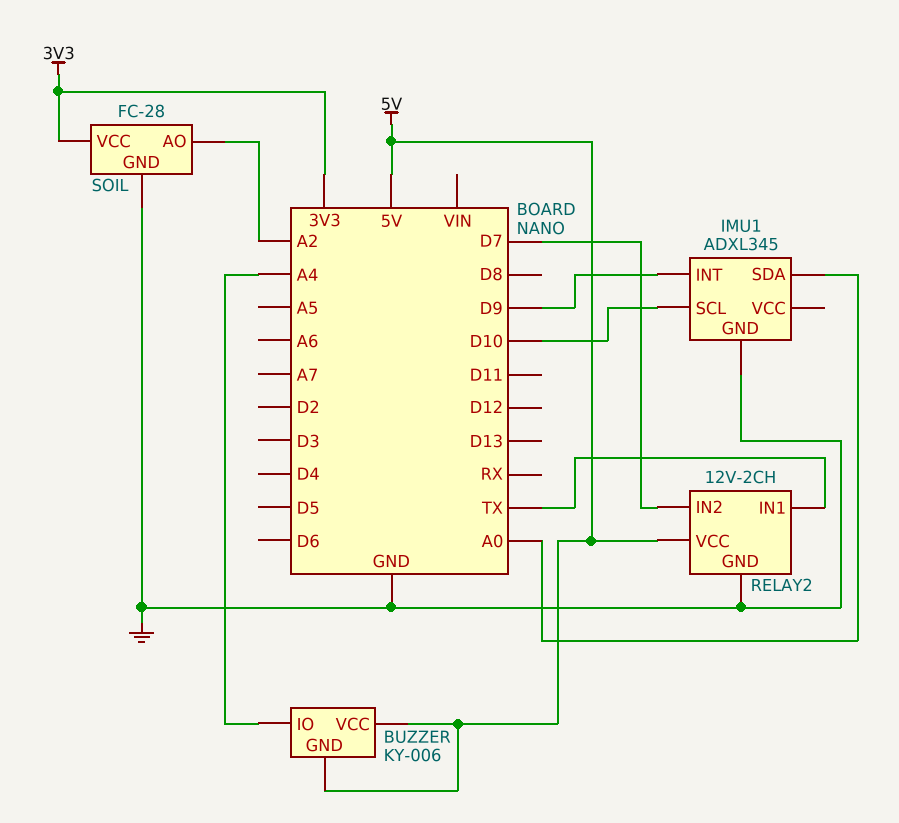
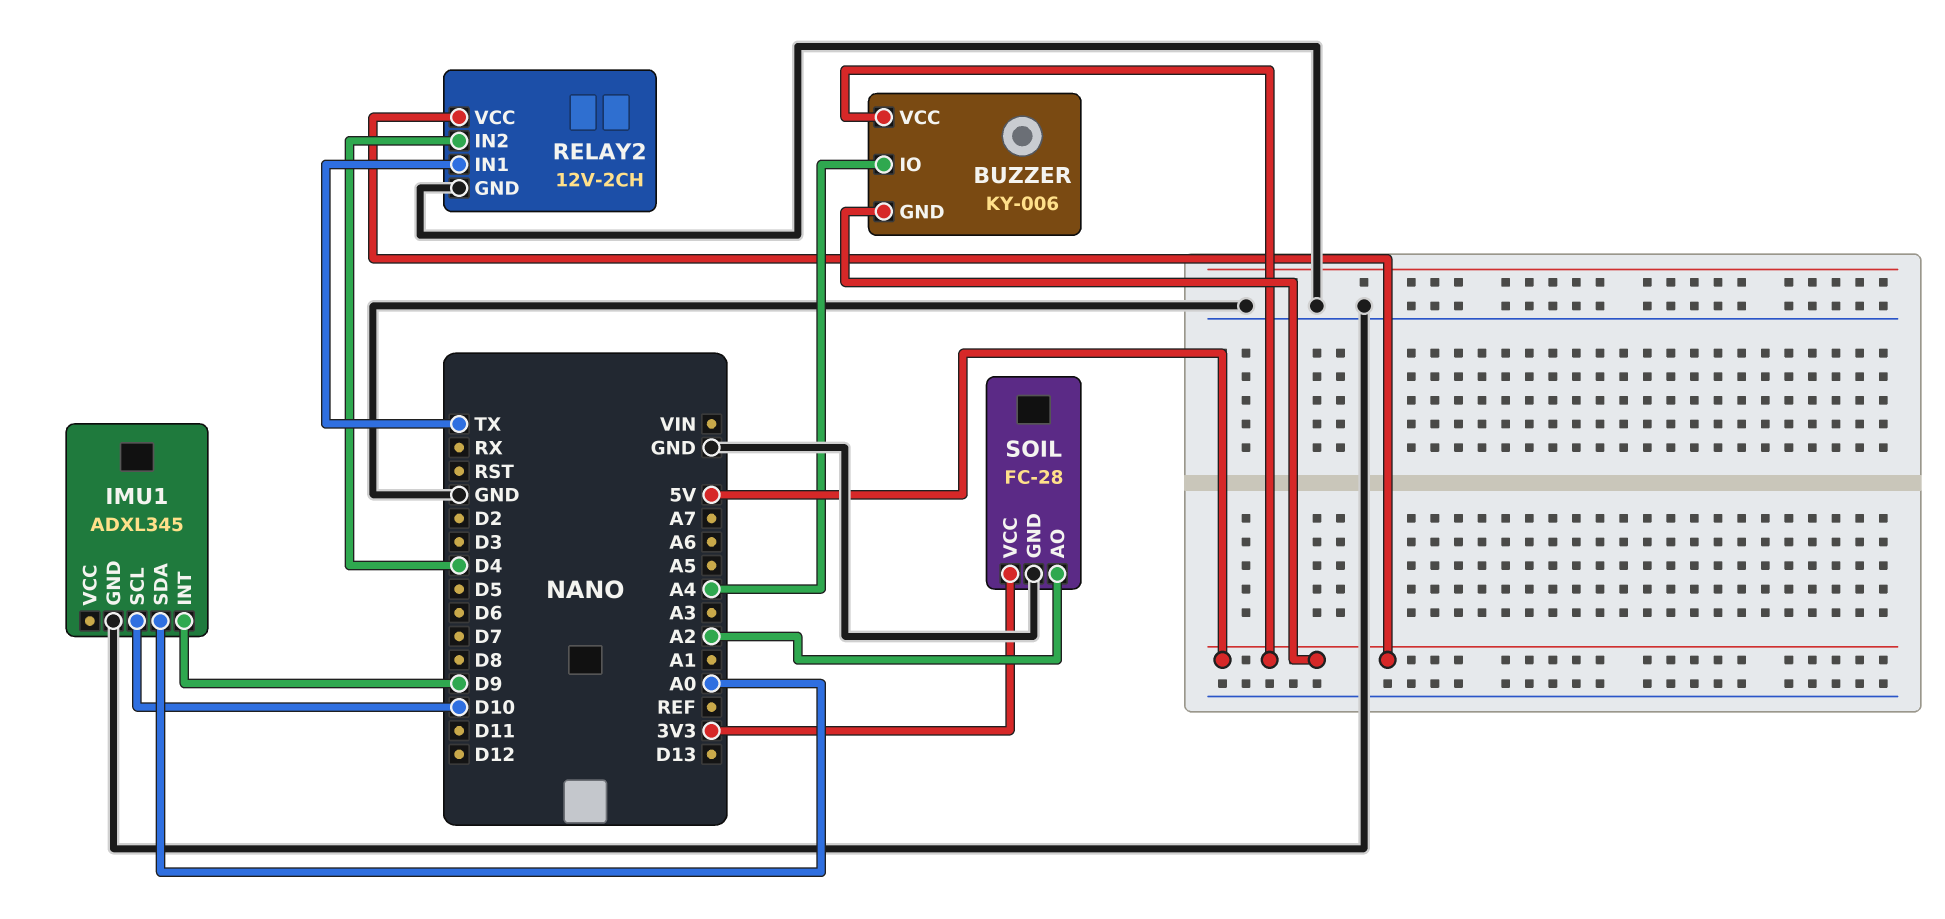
RELAY2 pin IN2: D7 -> D4

